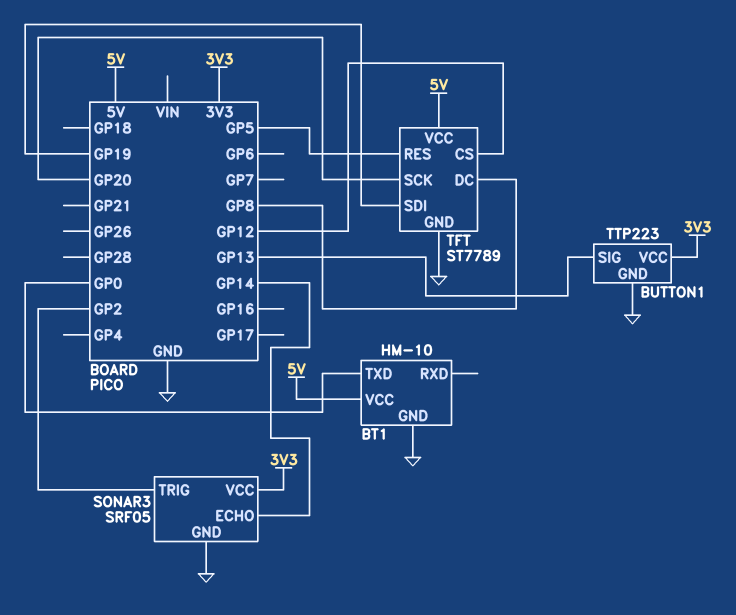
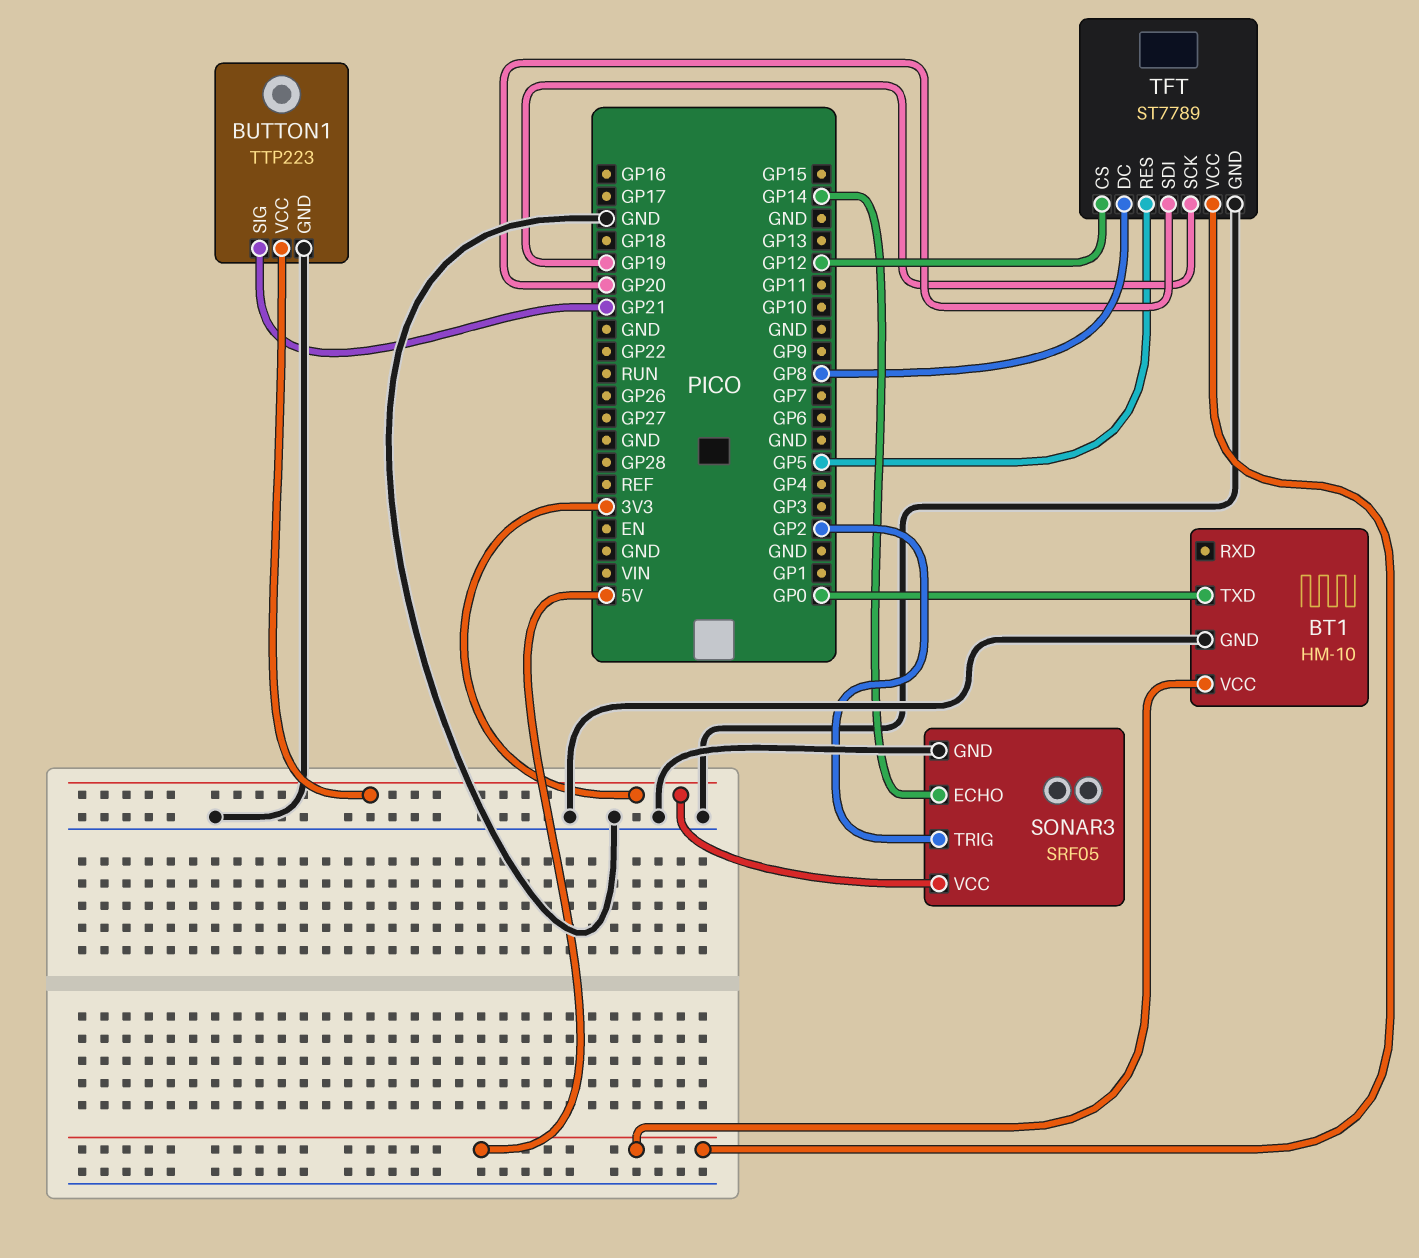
BUTTON1 pin SIG: GP13 -> GP21
TFT pin SCK: GP20 -> GP19
TFT pin SDI: GP19 -> GP20

